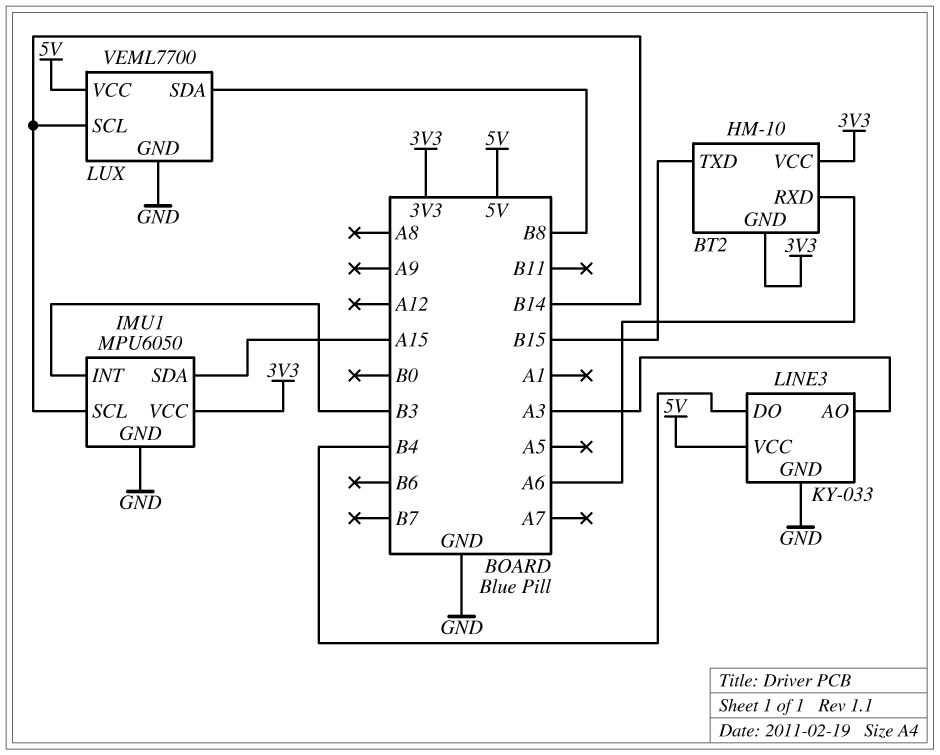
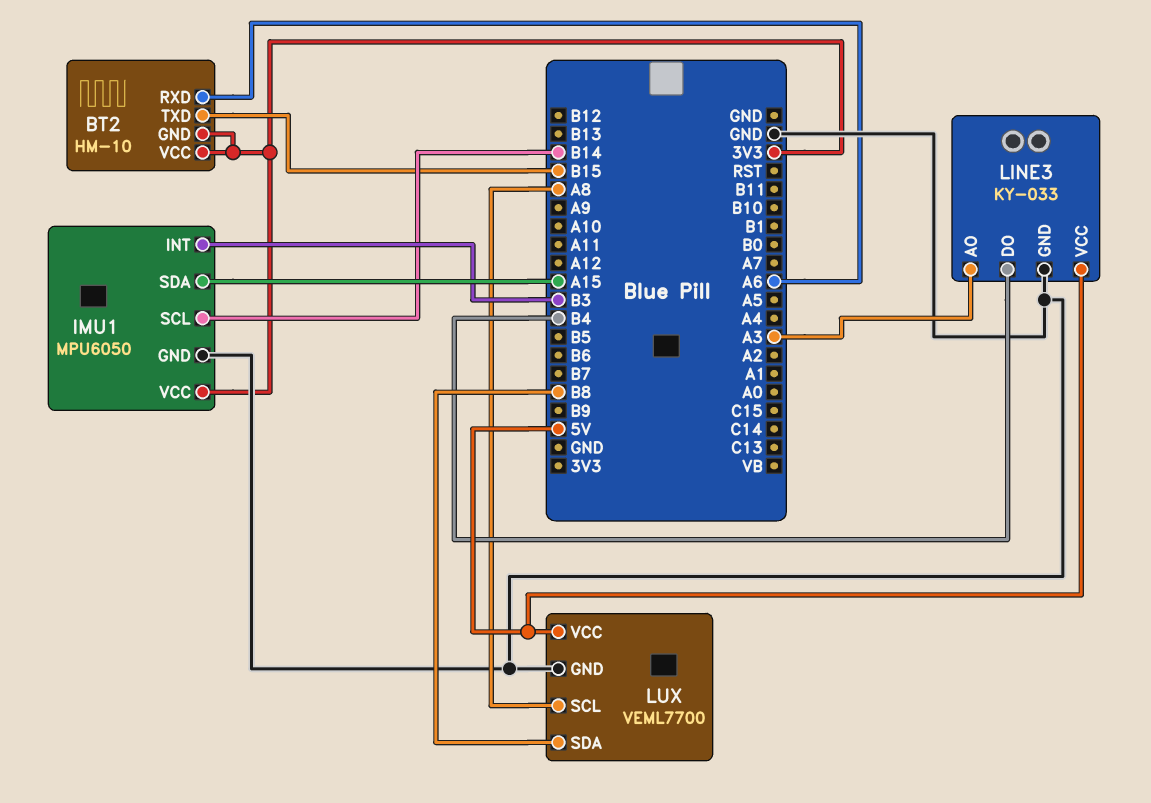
LUX pin SCL: B14 -> A8

